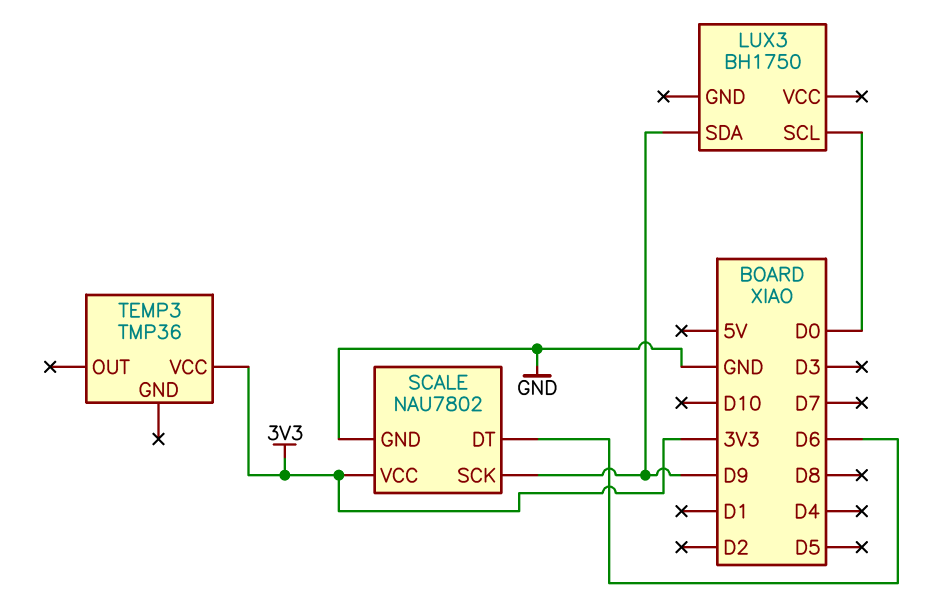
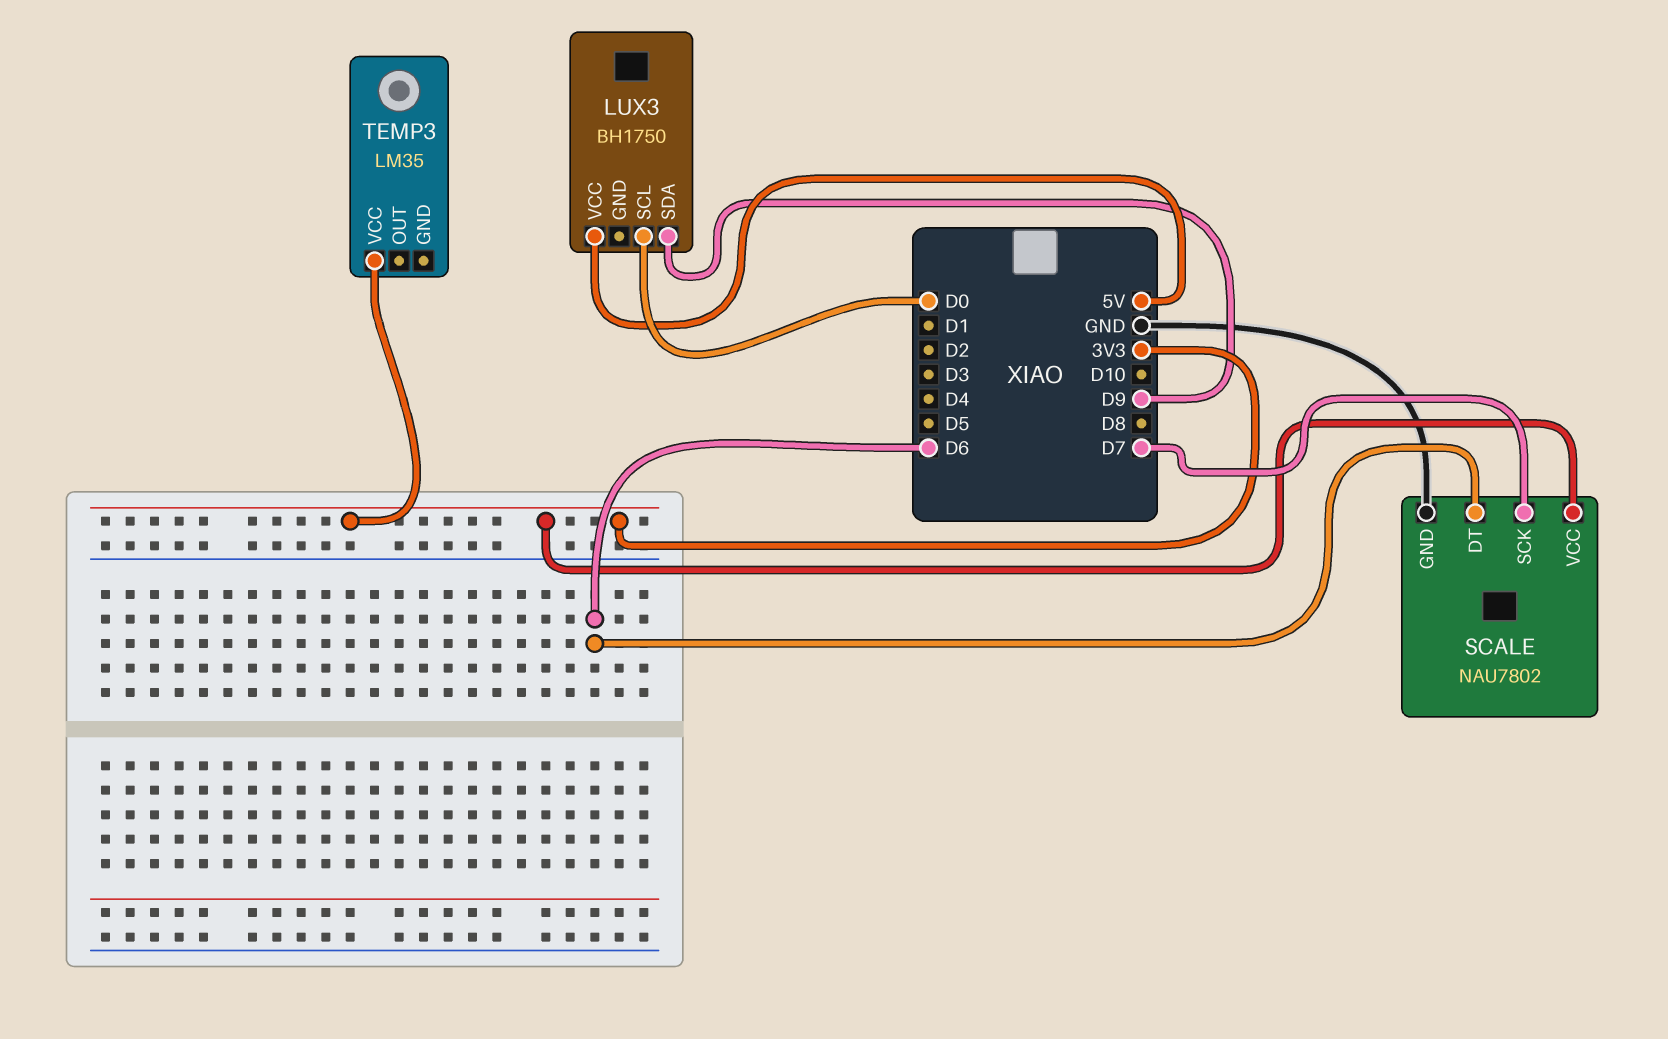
LUX3 pin VCC: none -> 5V
SCALE pin SCK: D9 -> D7
TEMP3: TMP36 -> LM35

